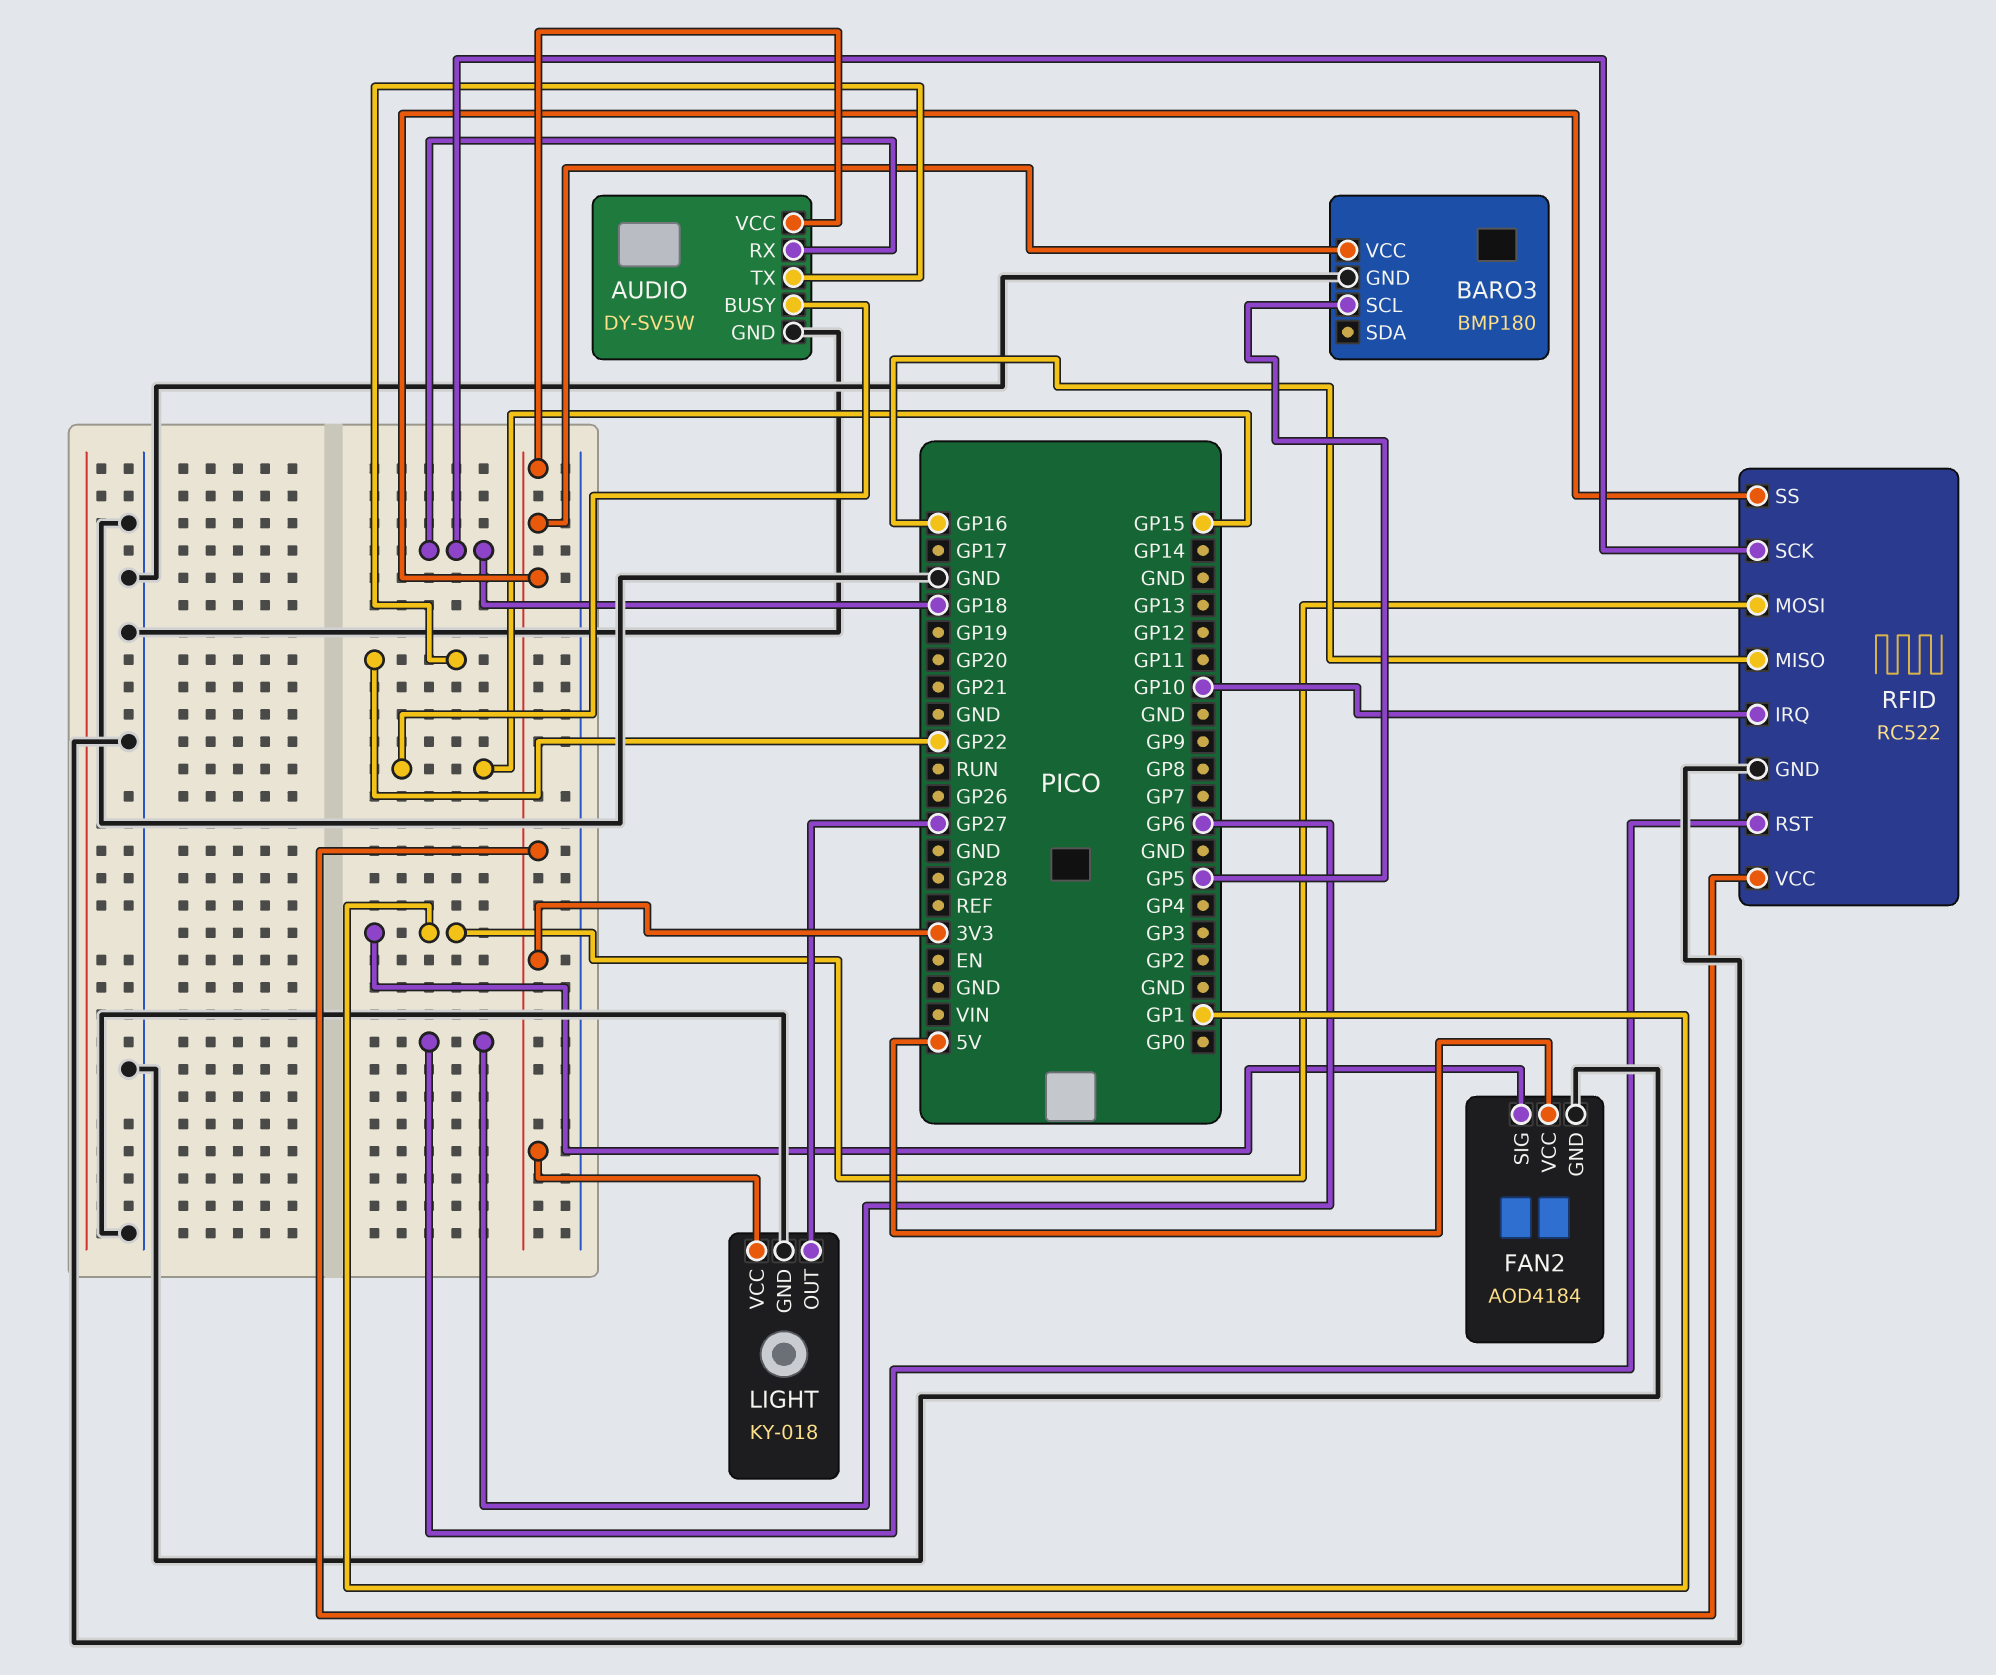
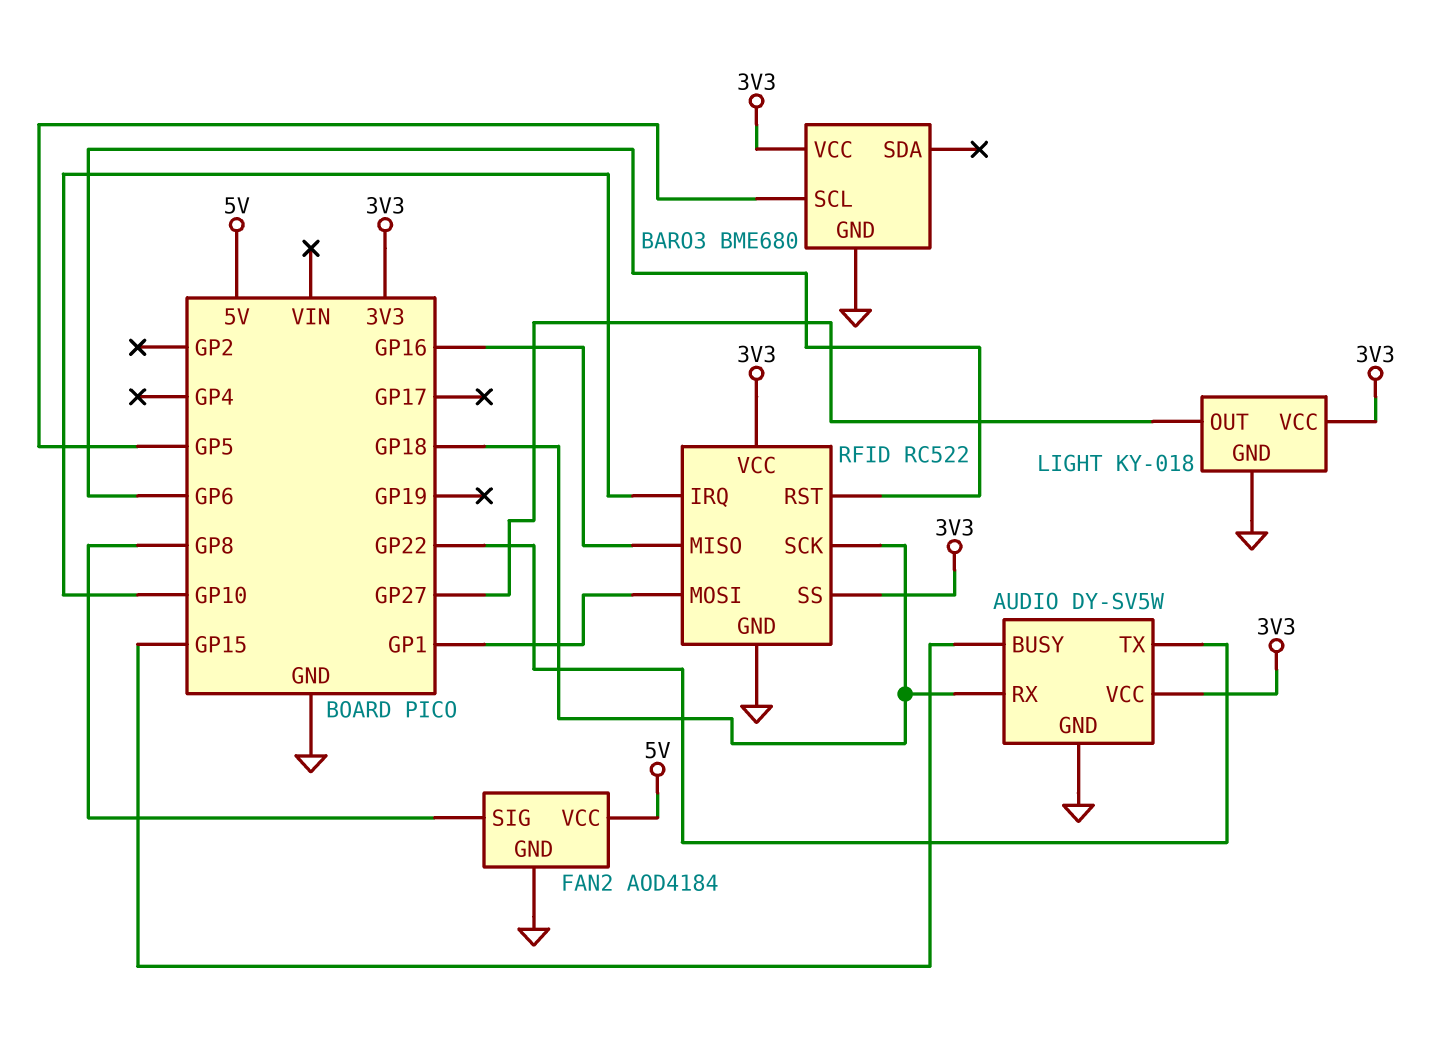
BARO3: BMP180 -> BME680
FAN2 pin SIG: GP1 -> GP8

